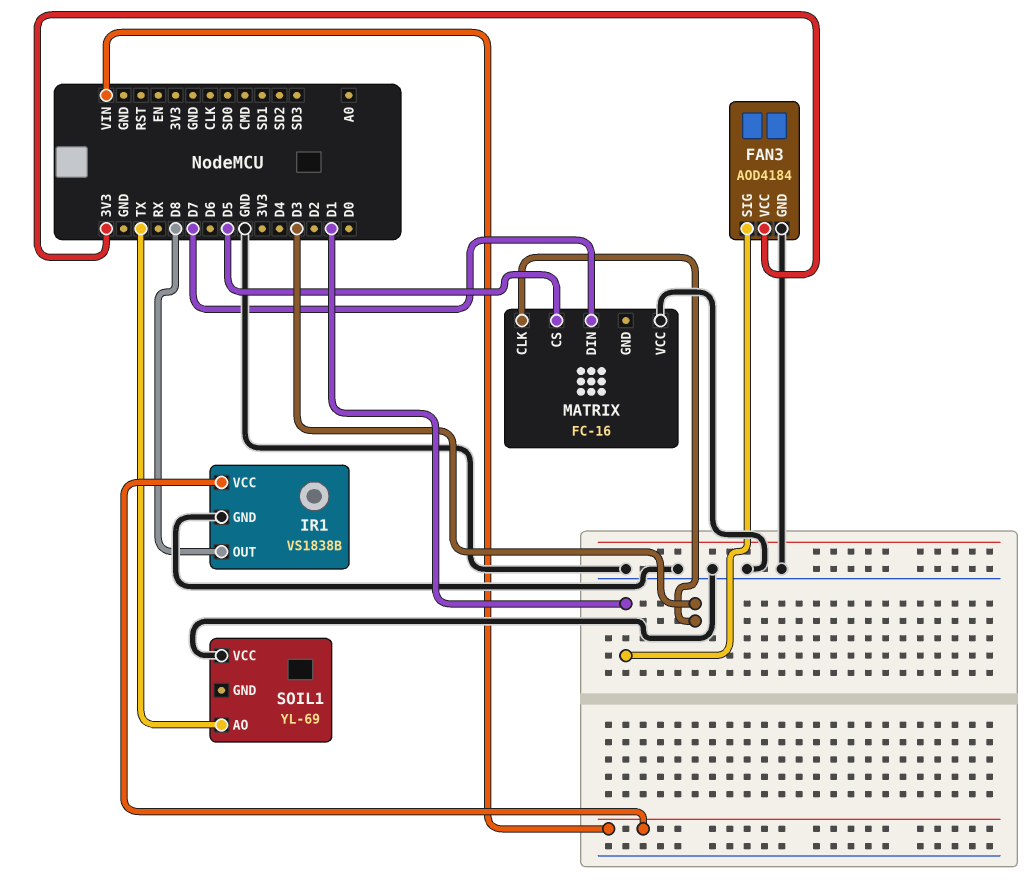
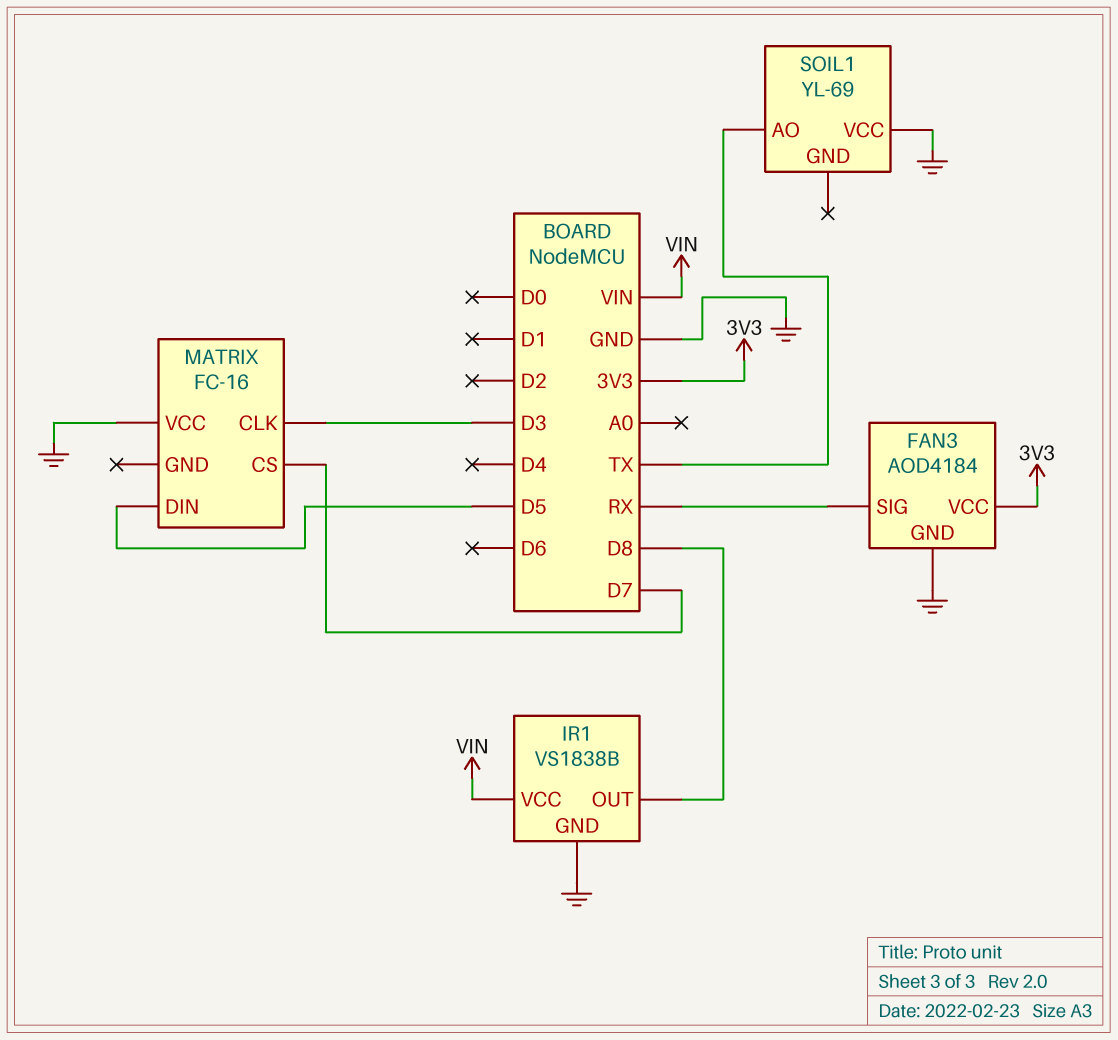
FAN3 pin SIG: D1 -> RX
MATRIX pin CS: D5 -> D7
MATRIX pin DIN: D7 -> D5

